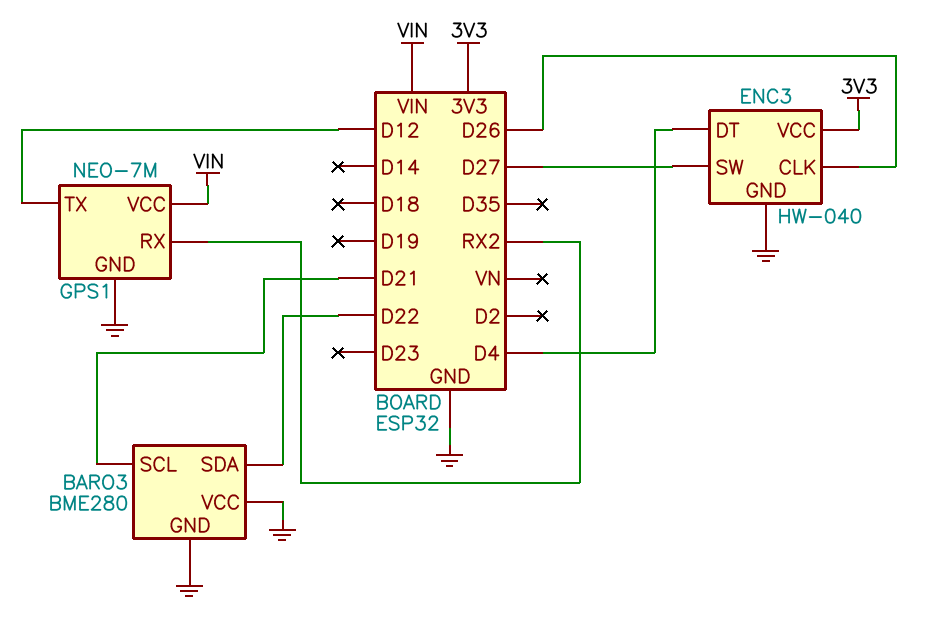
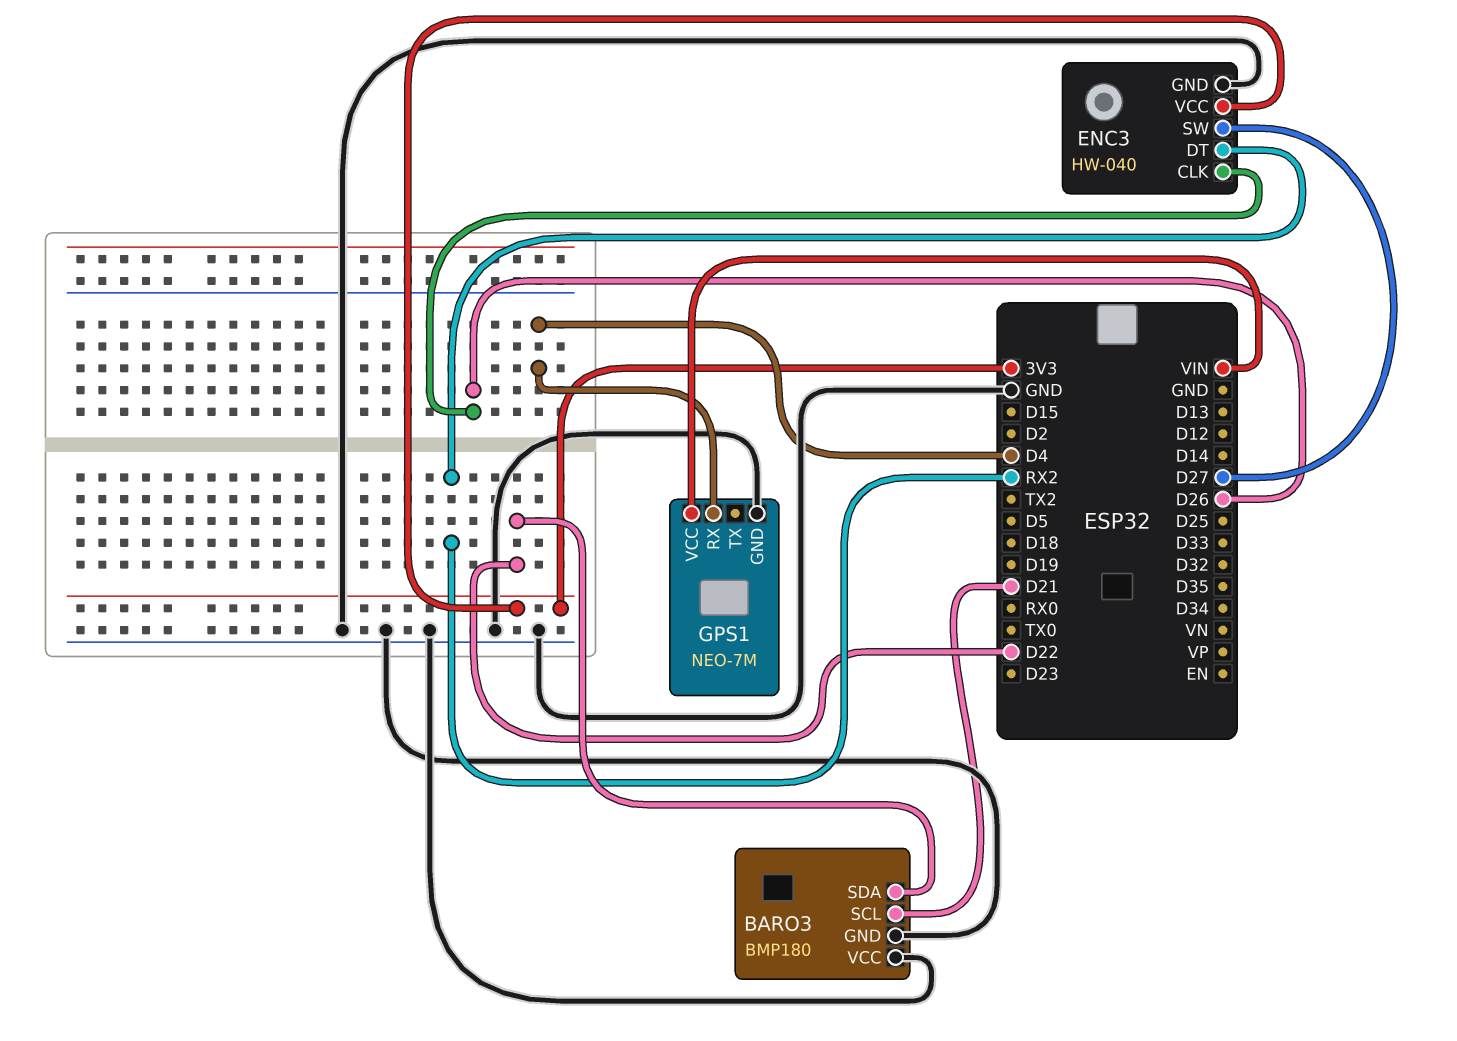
BARO3: BME280 -> BMP180
ENC3 pin DT: D4 -> RX2
GPS1 pin RX: RX2 -> D4
GPS1 pin TX: D12 -> none

